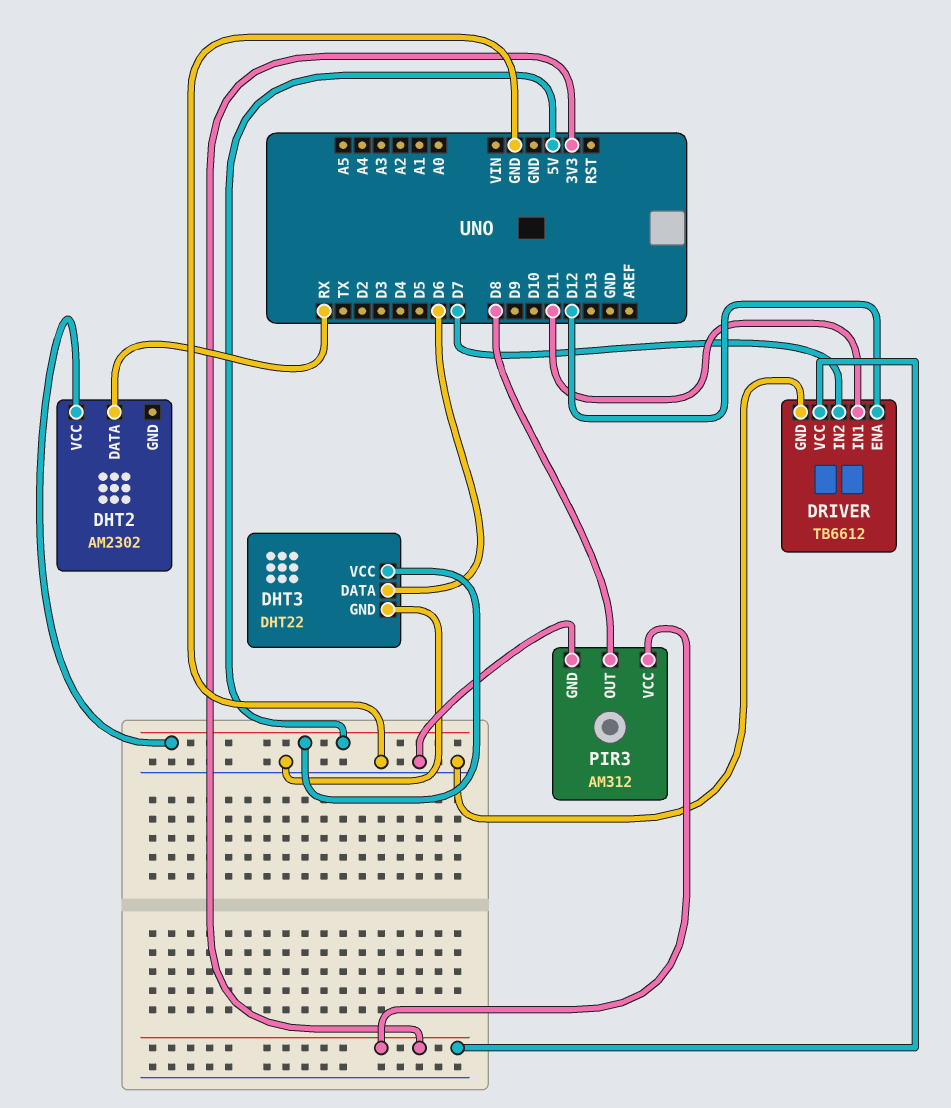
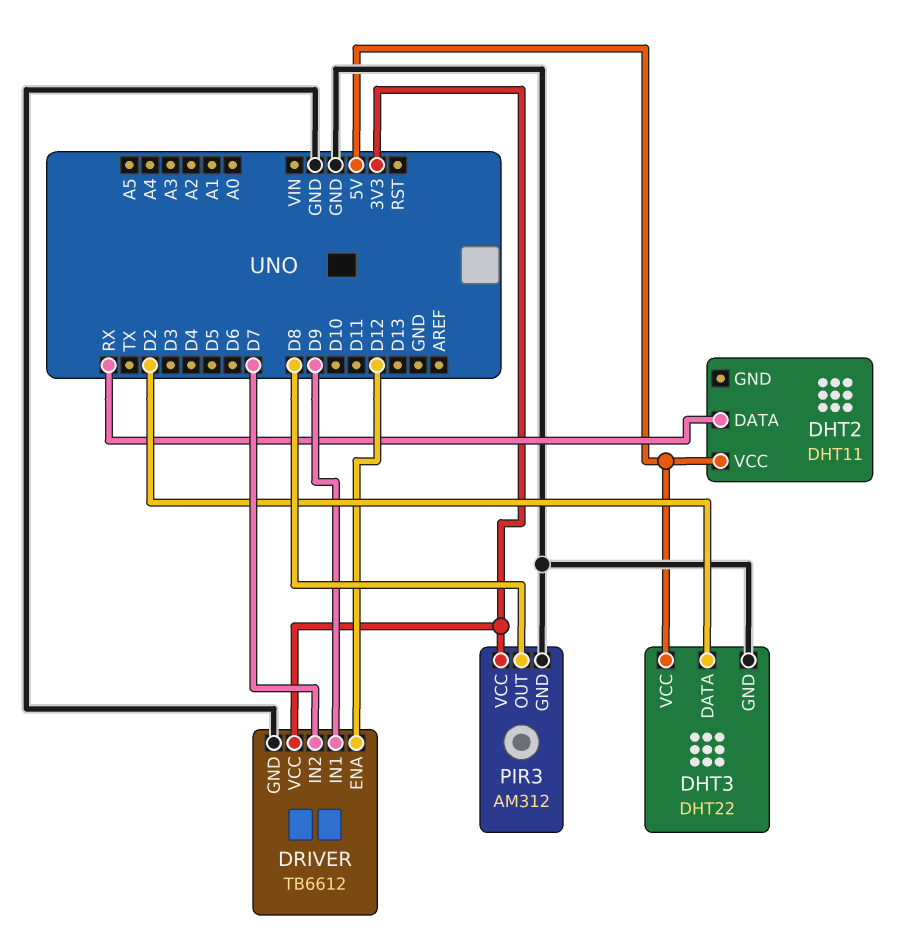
DHT2: AM2302 -> DHT11
DHT3 pin DATA: D6 -> D2
DRIVER pin IN1: D11 -> D9

